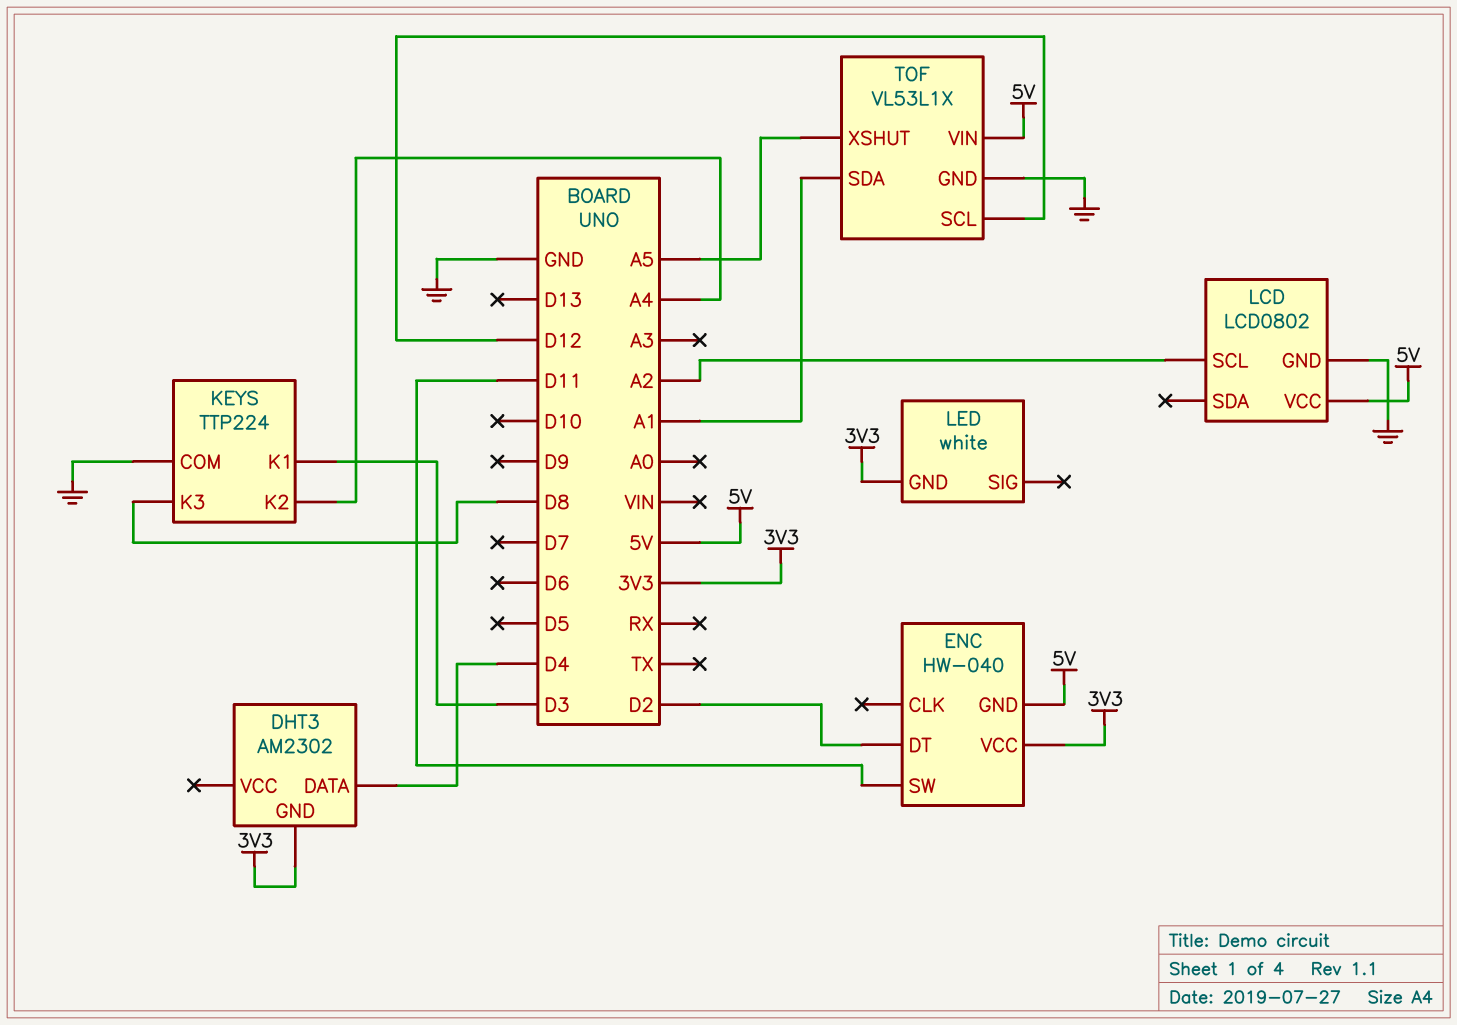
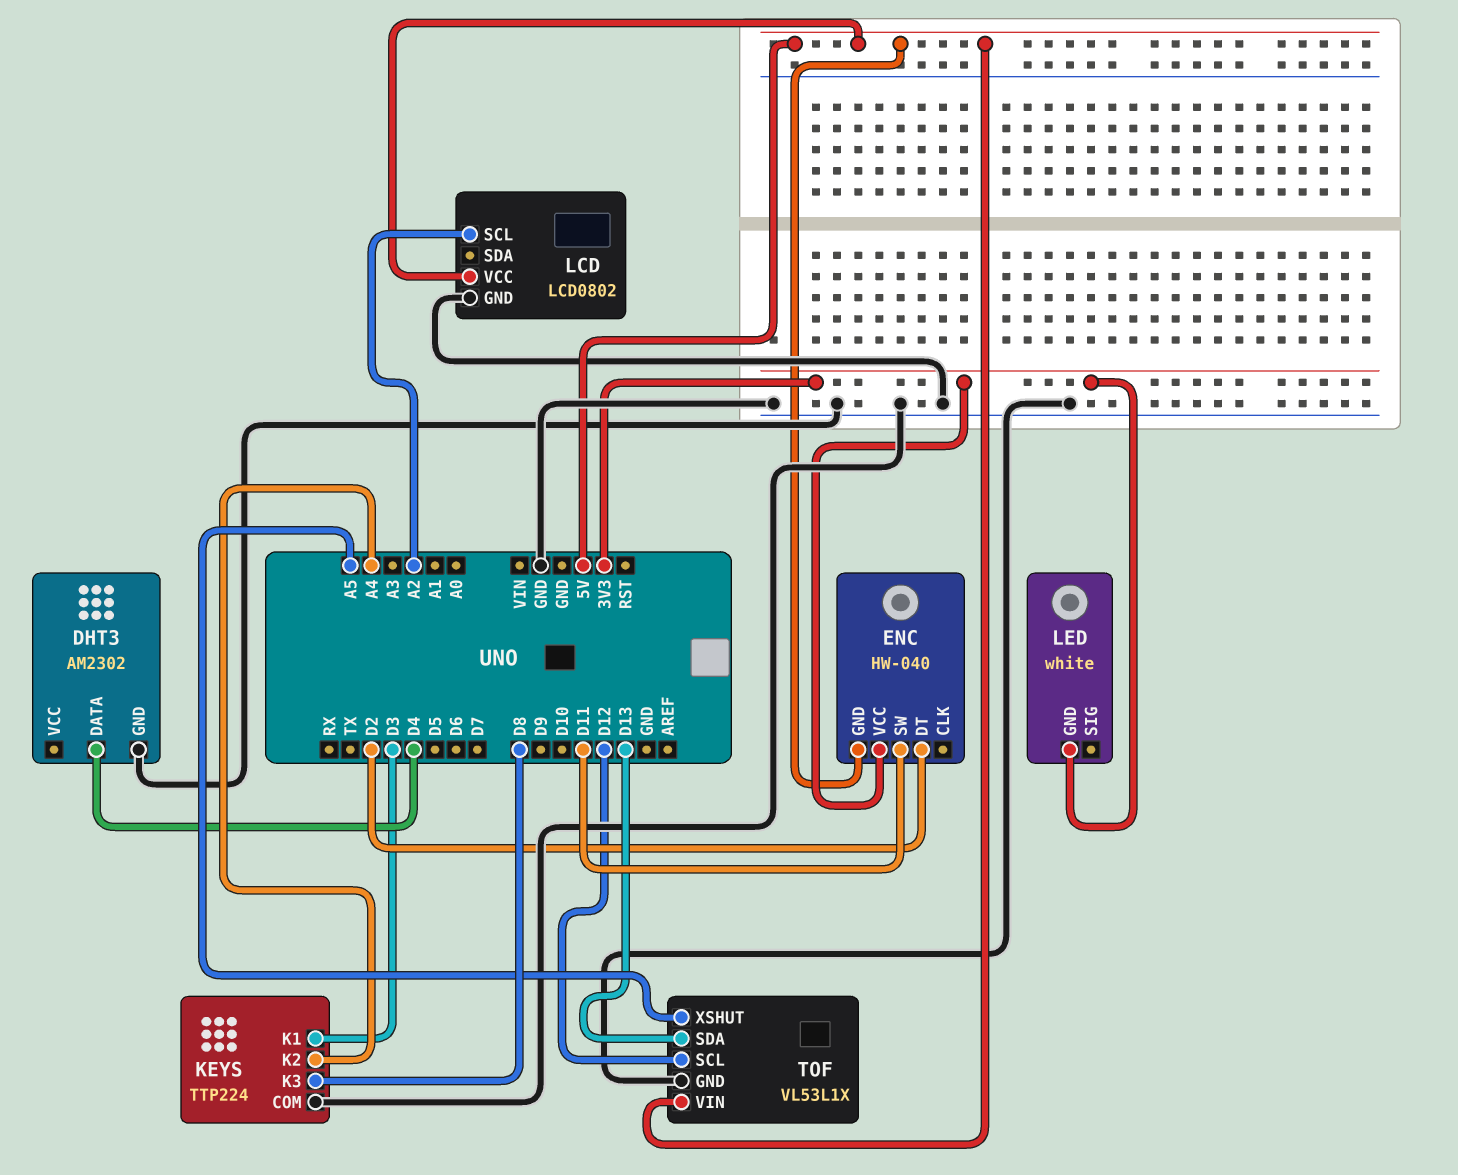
DHT3 pin GND: 3V3 -> GND
TOF pin SDA: A1 -> D13

